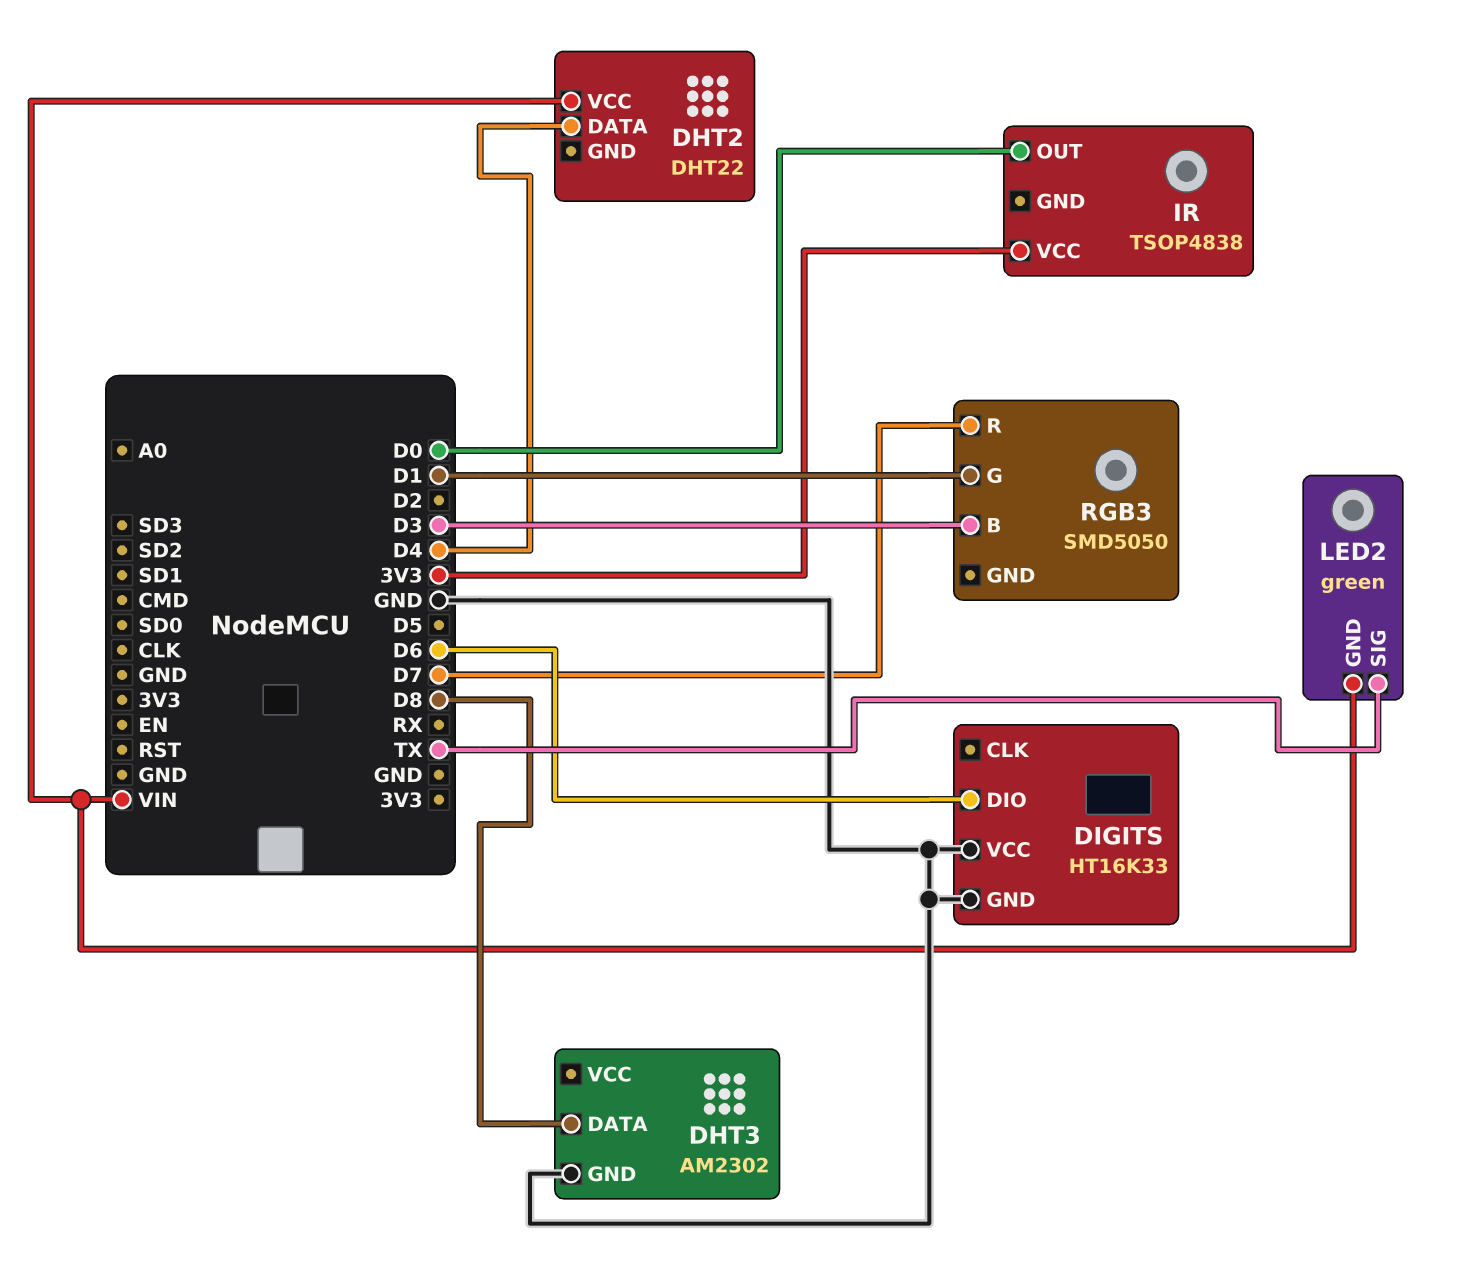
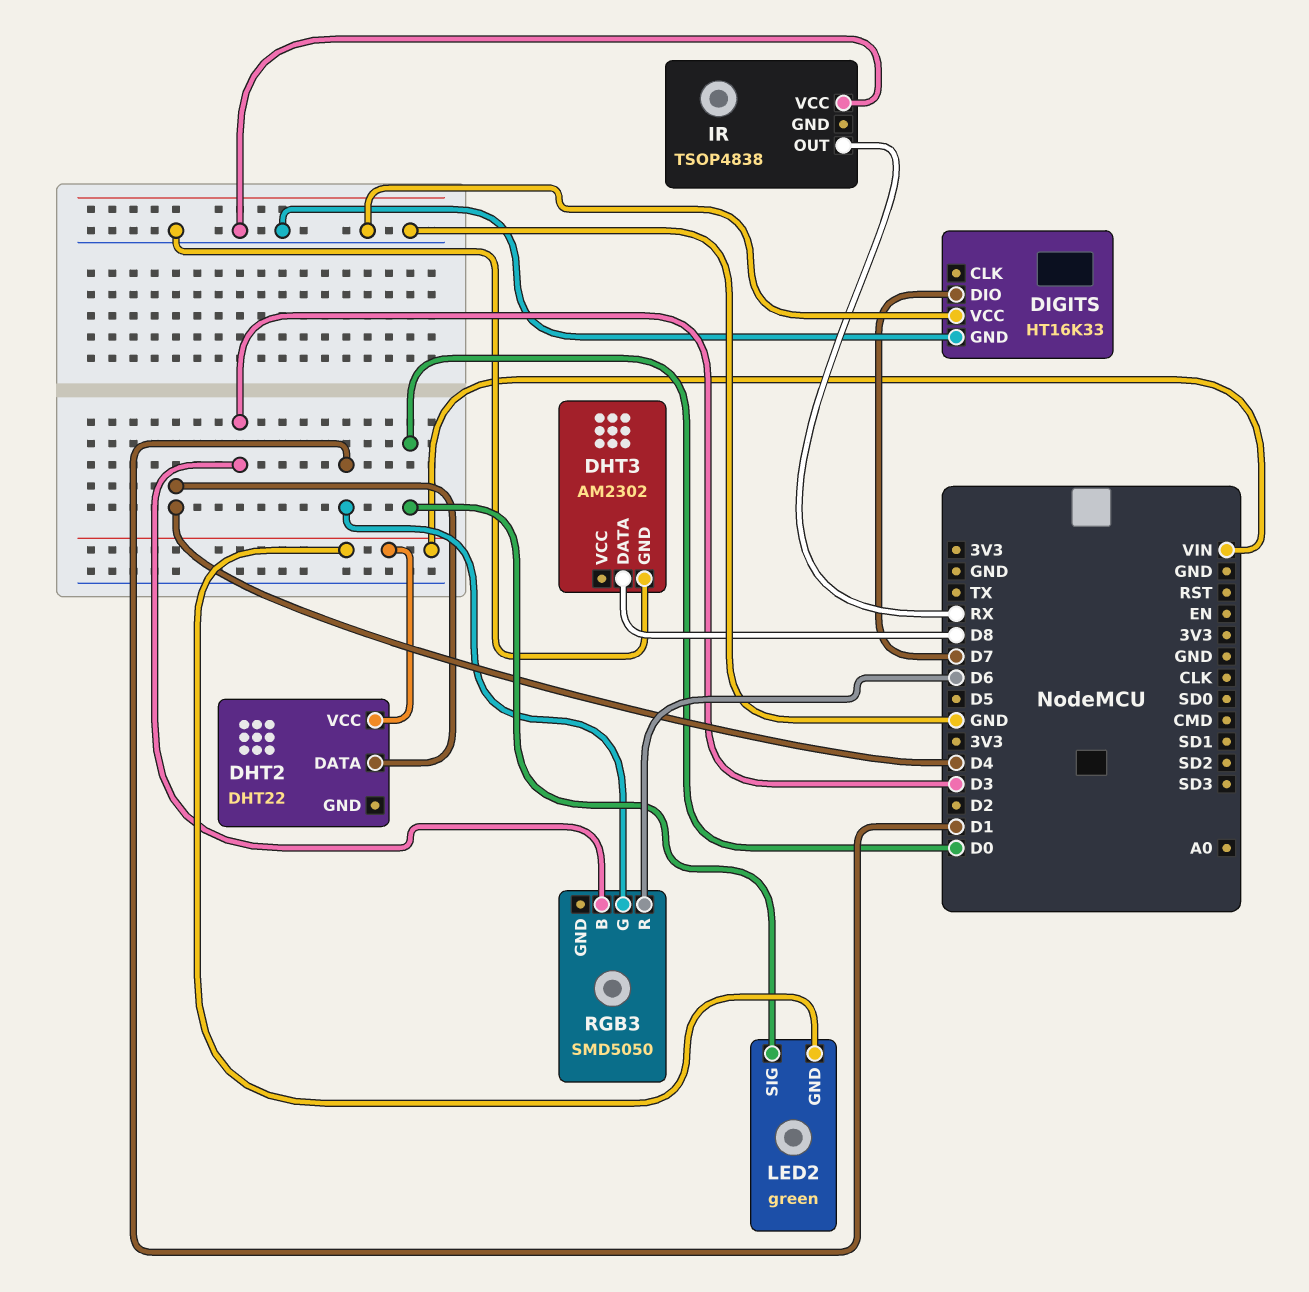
DIGITS pin DIO: D6 -> D7
IR pin OUT: D0 -> RX
IR pin VCC: 3V3 -> GND
LED2 pin SIG: TX -> D0
RGB3 pin R: D7 -> D6

